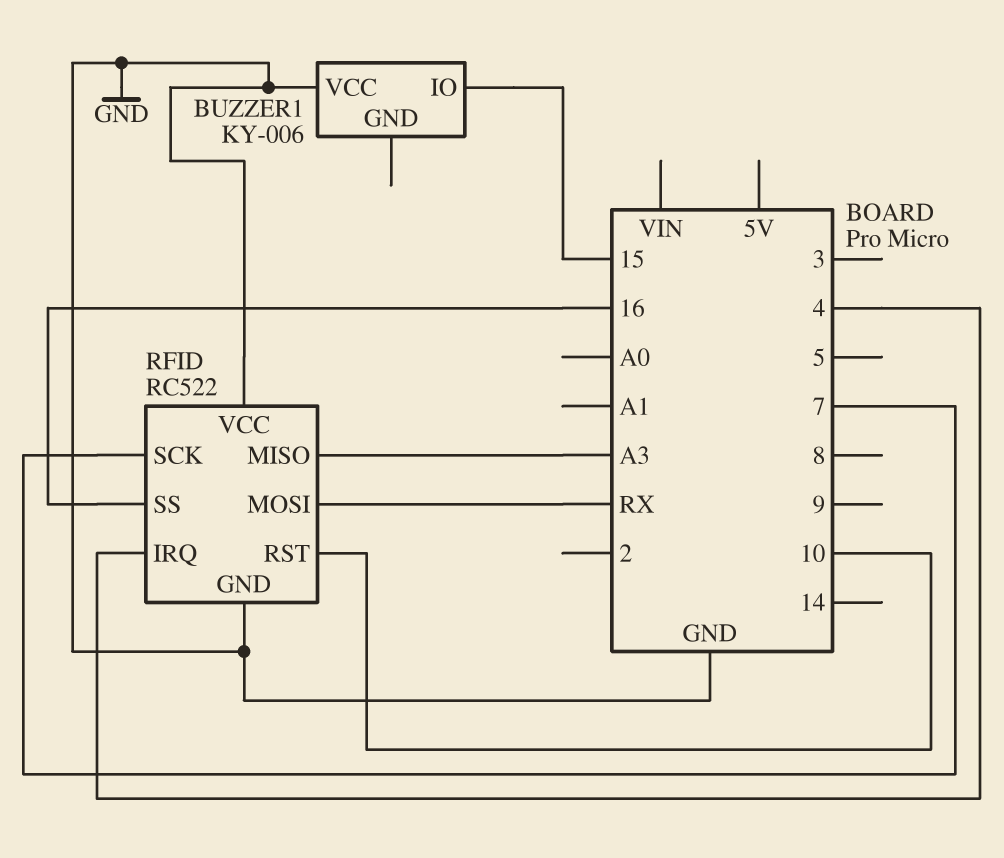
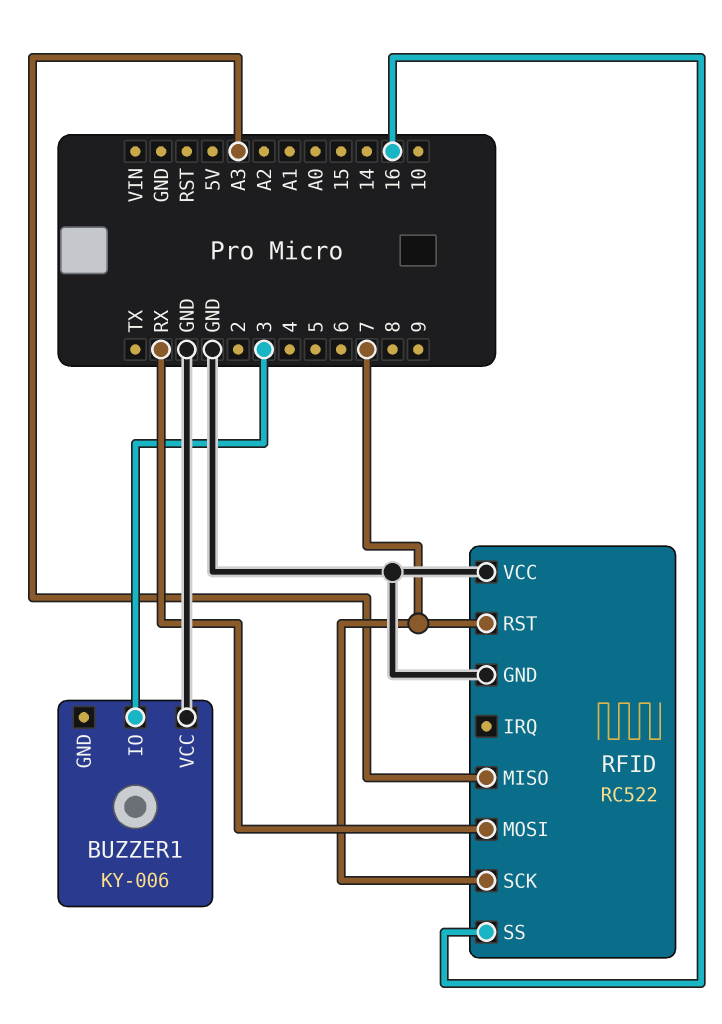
BUZZER1 pin IO: 15 -> 3
RFID pin IRQ: 4 -> none
RFID pin RST: 10 -> 7

